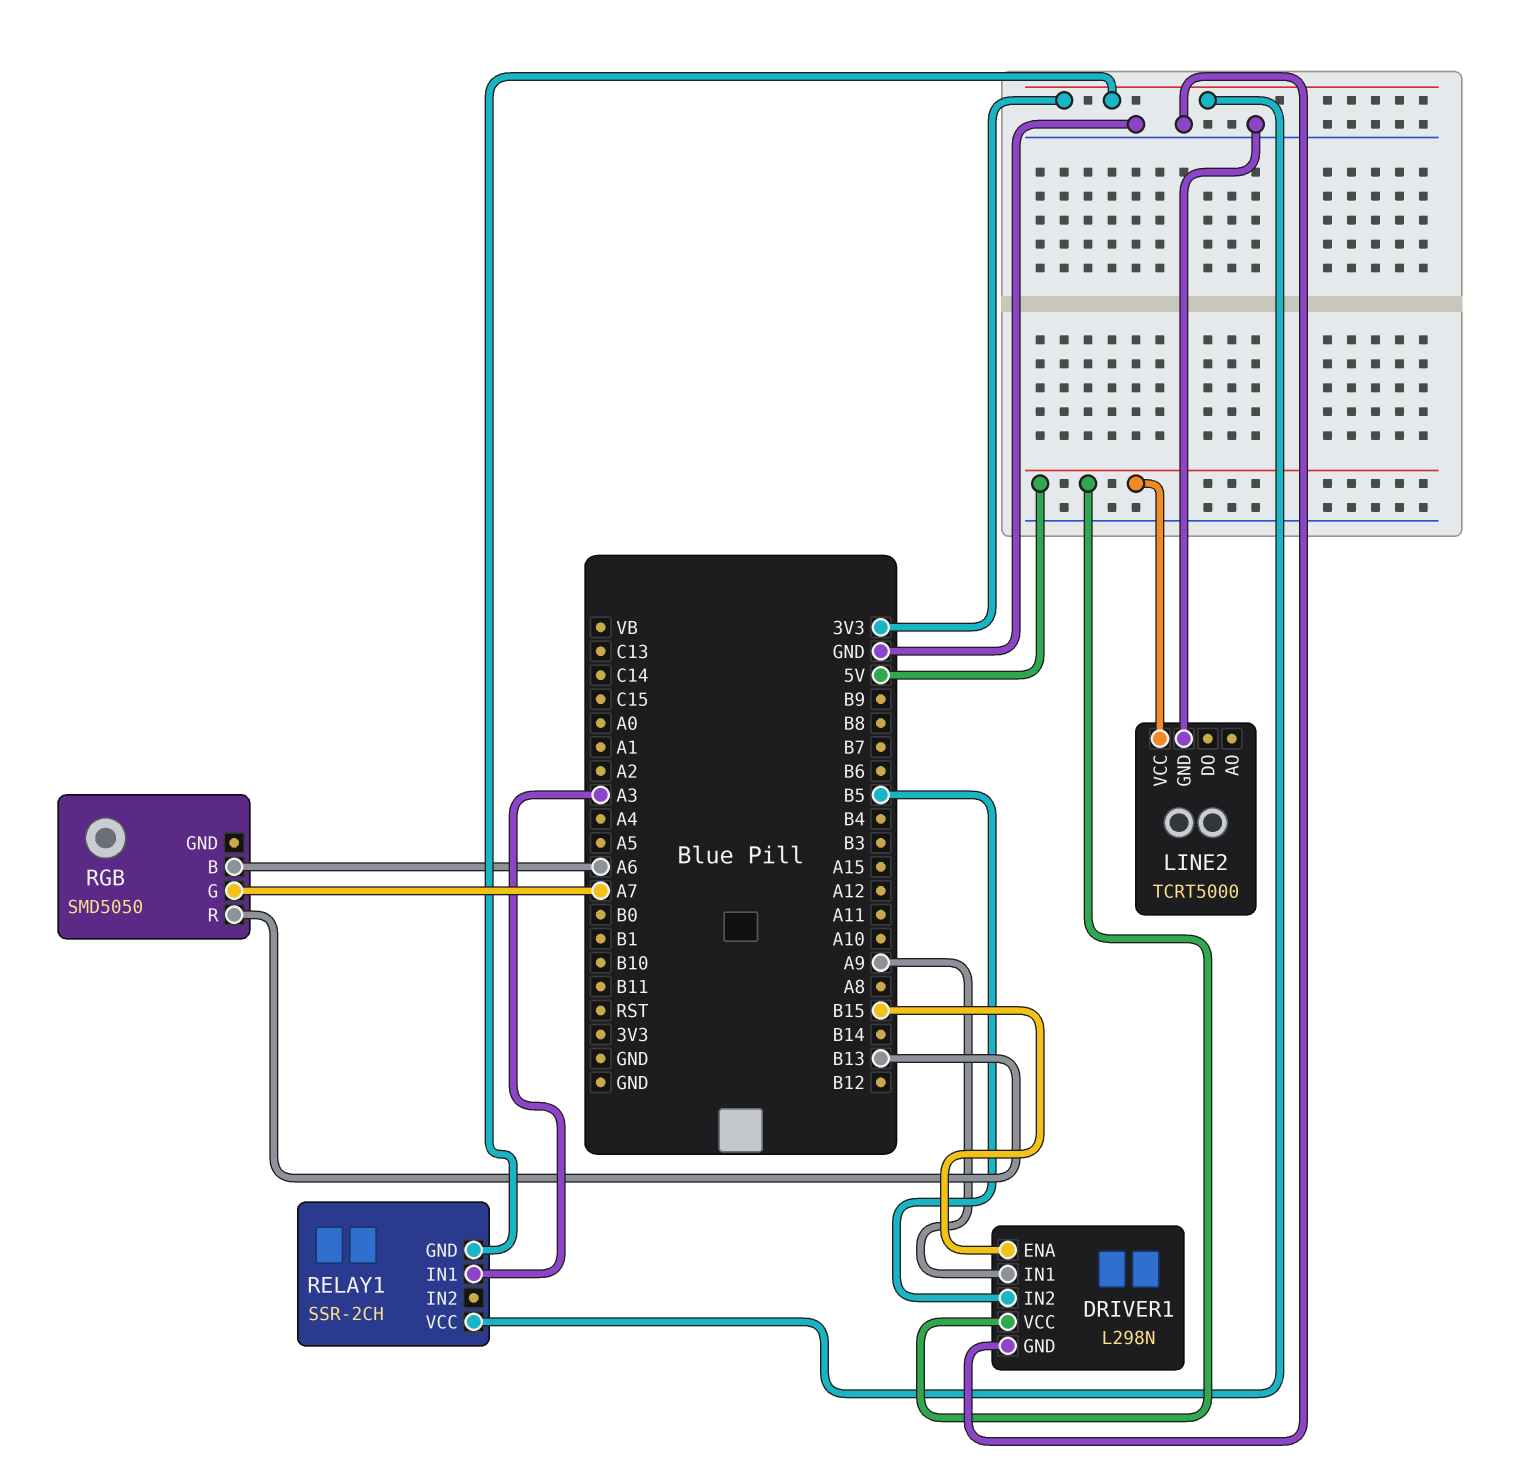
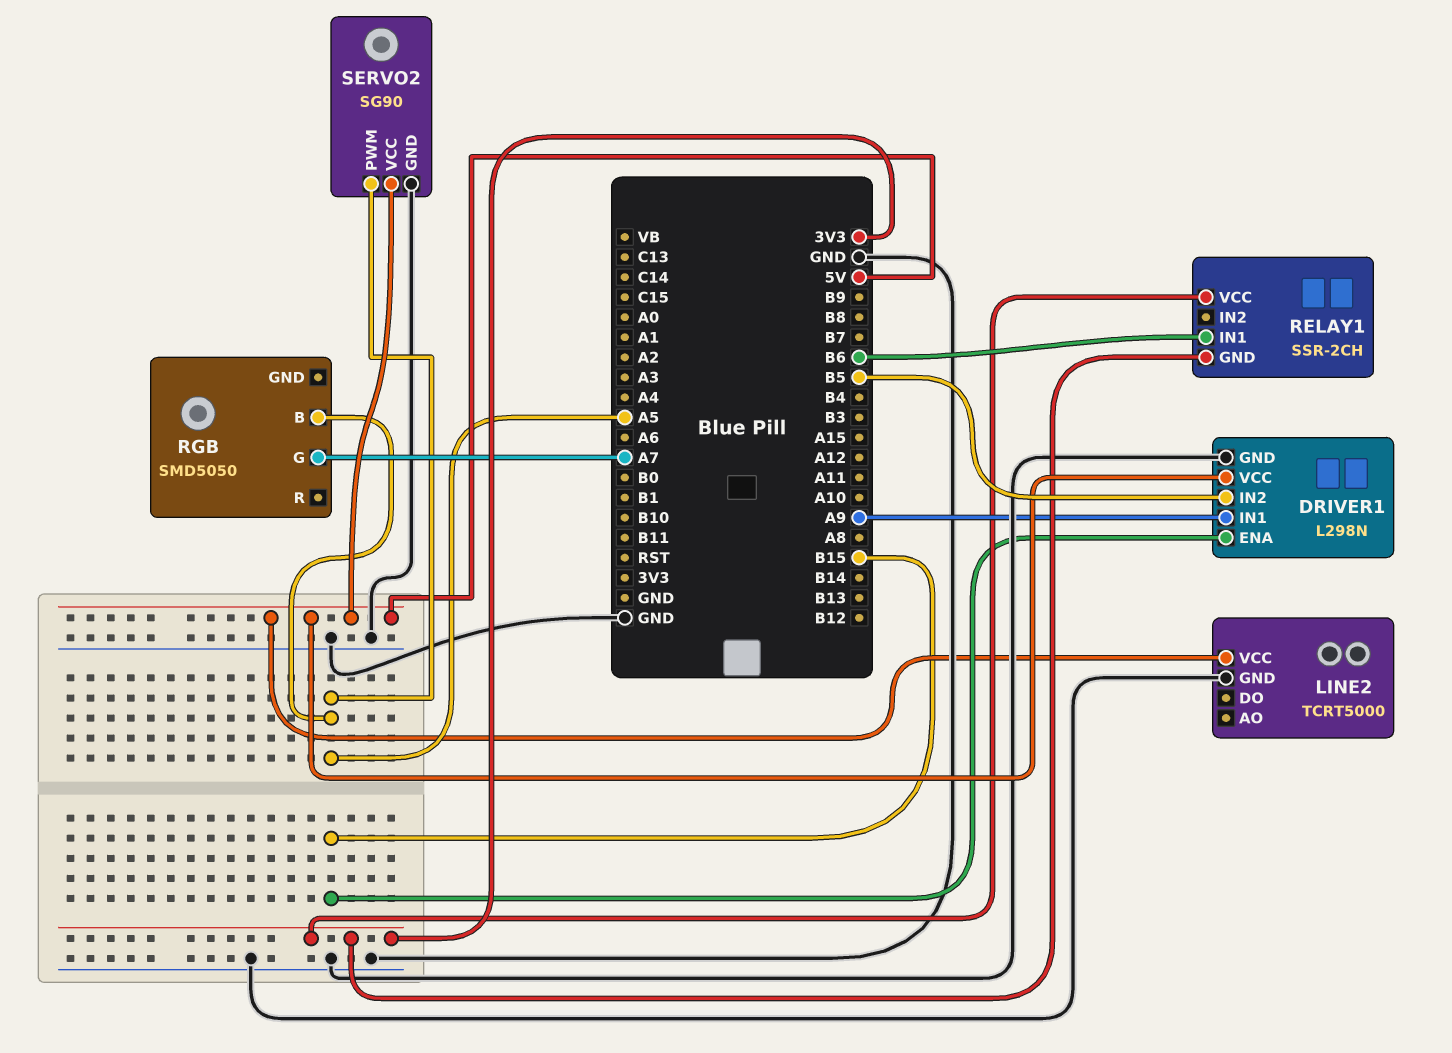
RELAY1 pin IN1: A3 -> B6
RGB pin B: A6 -> A5
RGB pin R: B13 -> none
SERVO2: none -> SG90
SERVO2 pin GND: none -> GND
SERVO2 pin PWM: none -> A5
SERVO2 pin VCC: none -> 5V

